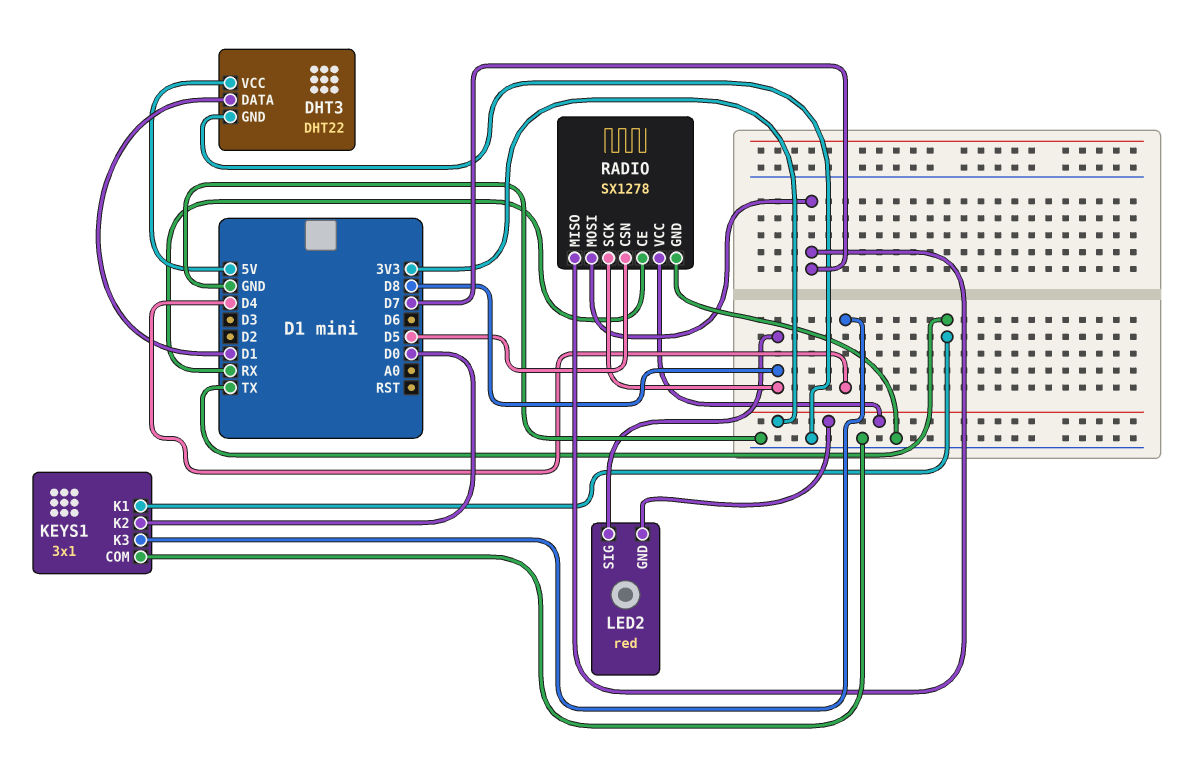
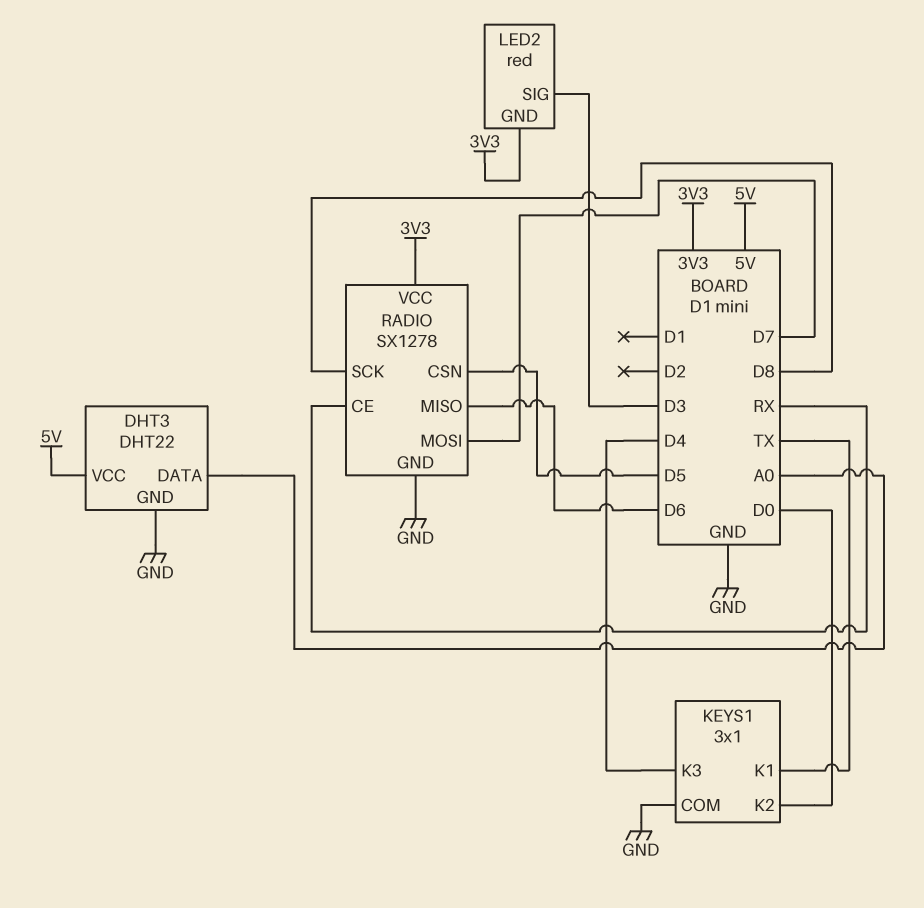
DHT3 pin DATA: D1 -> A0
LED2 pin SIG: D8 -> D3
RADIO pin MISO: D7 -> D6

